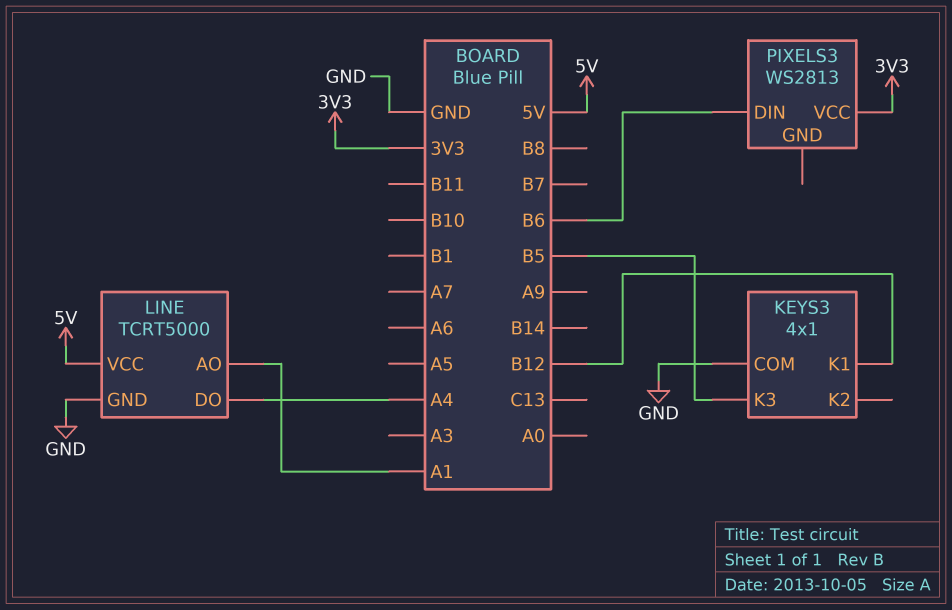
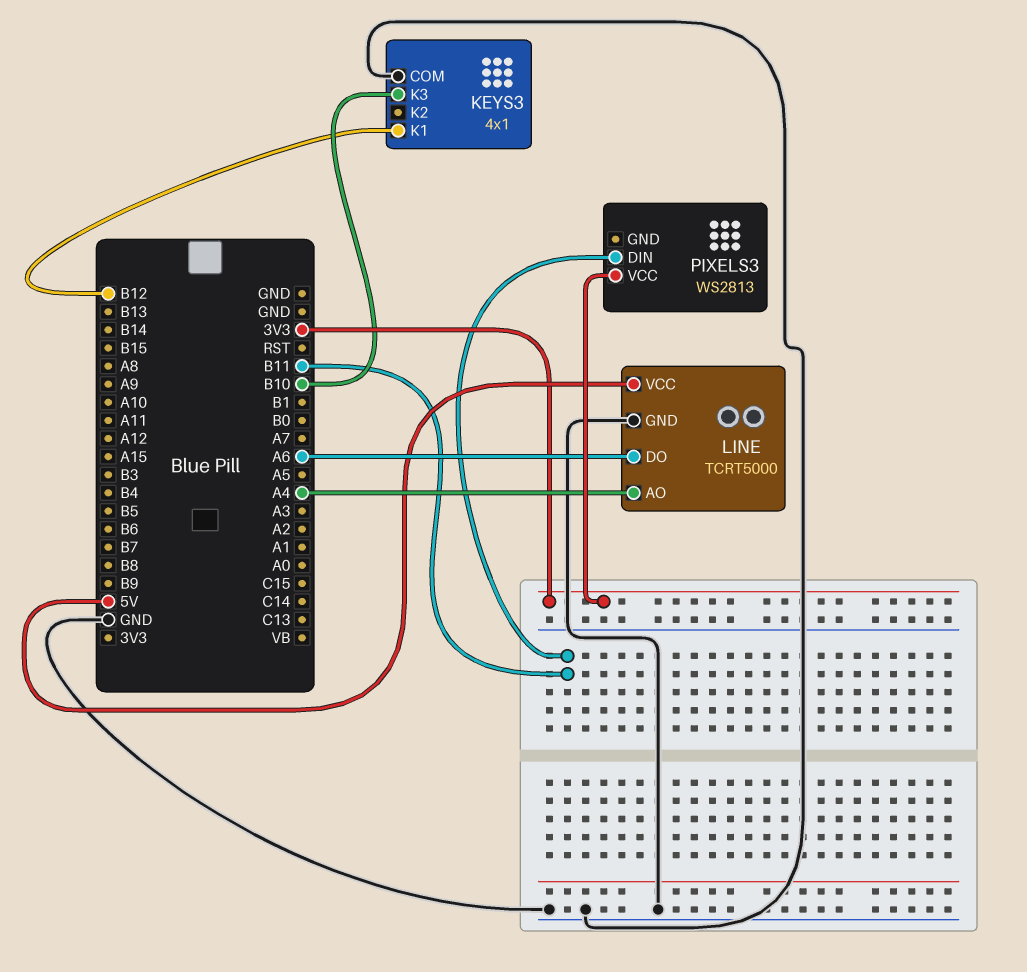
KEYS3 pin K3: B5 -> B10
LINE pin AO: A1 -> A4
LINE pin DO: A4 -> A6
PIXELS3 pin DIN: B6 -> B11

